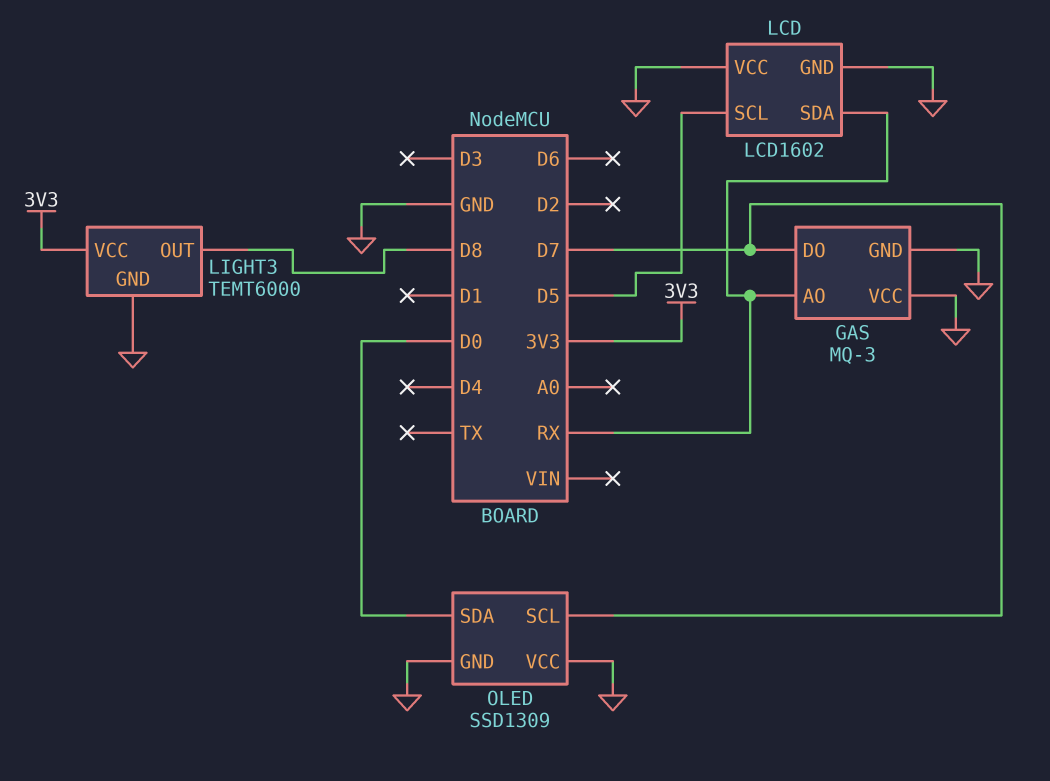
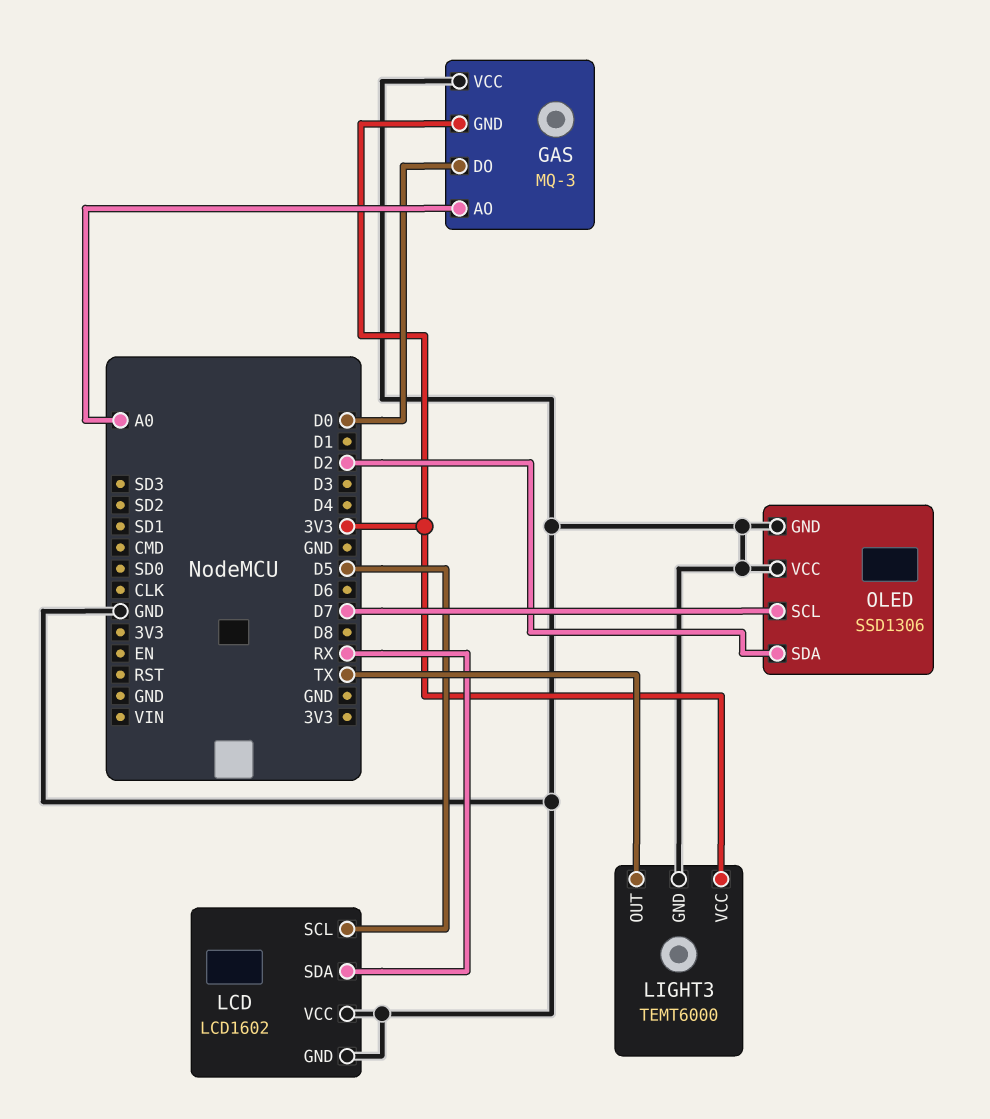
GAS pin AO: RX -> A0
GAS pin DO: D7 -> D0
GAS pin GND: GND -> 3V3
LIGHT3 pin OUT: D8 -> TX
OLED: SSD1309 -> SSD1306
OLED pin SDA: D0 -> D2

